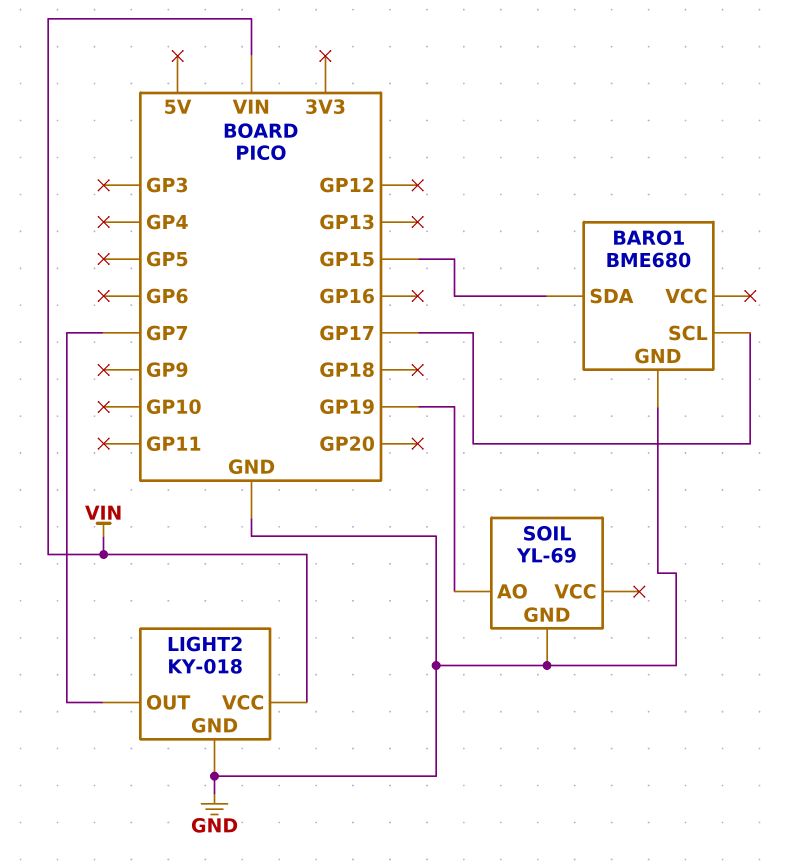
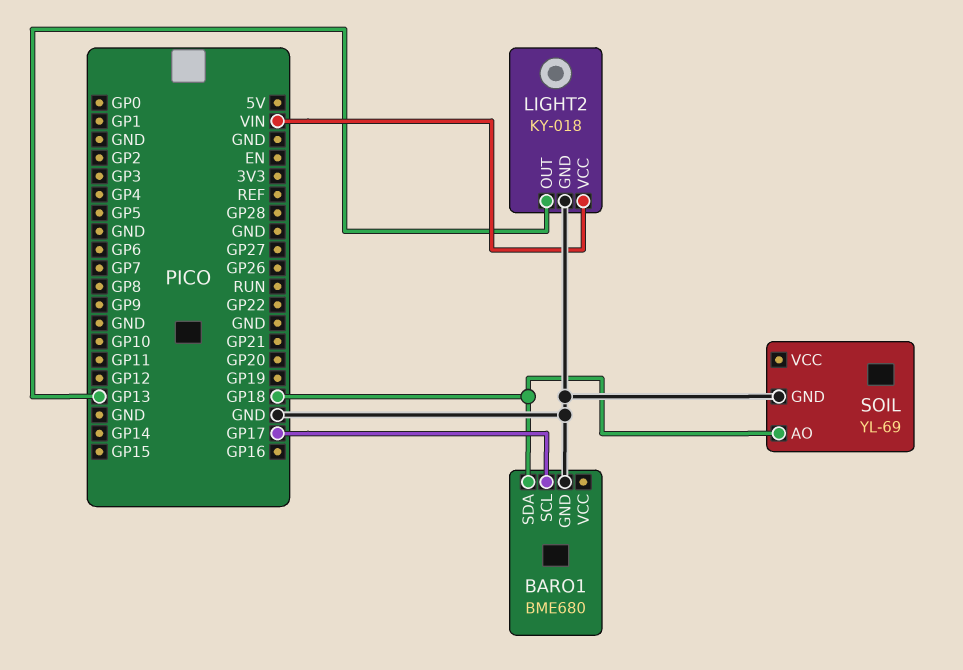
BARO1 pin SDA: GP15 -> GP18
LIGHT2 pin OUT: GP7 -> GP13
SOIL pin AO: GP19 -> GP18

